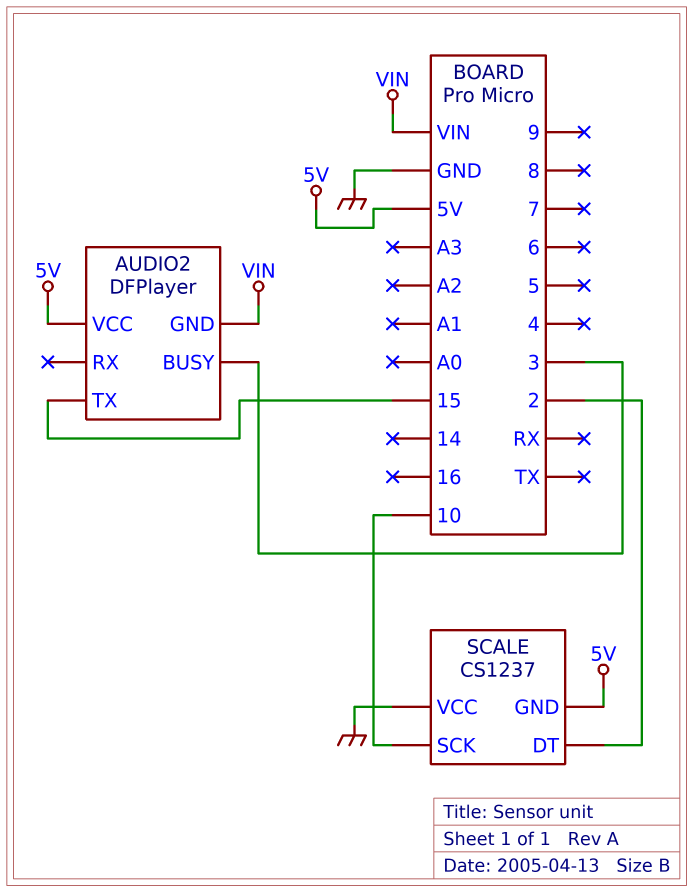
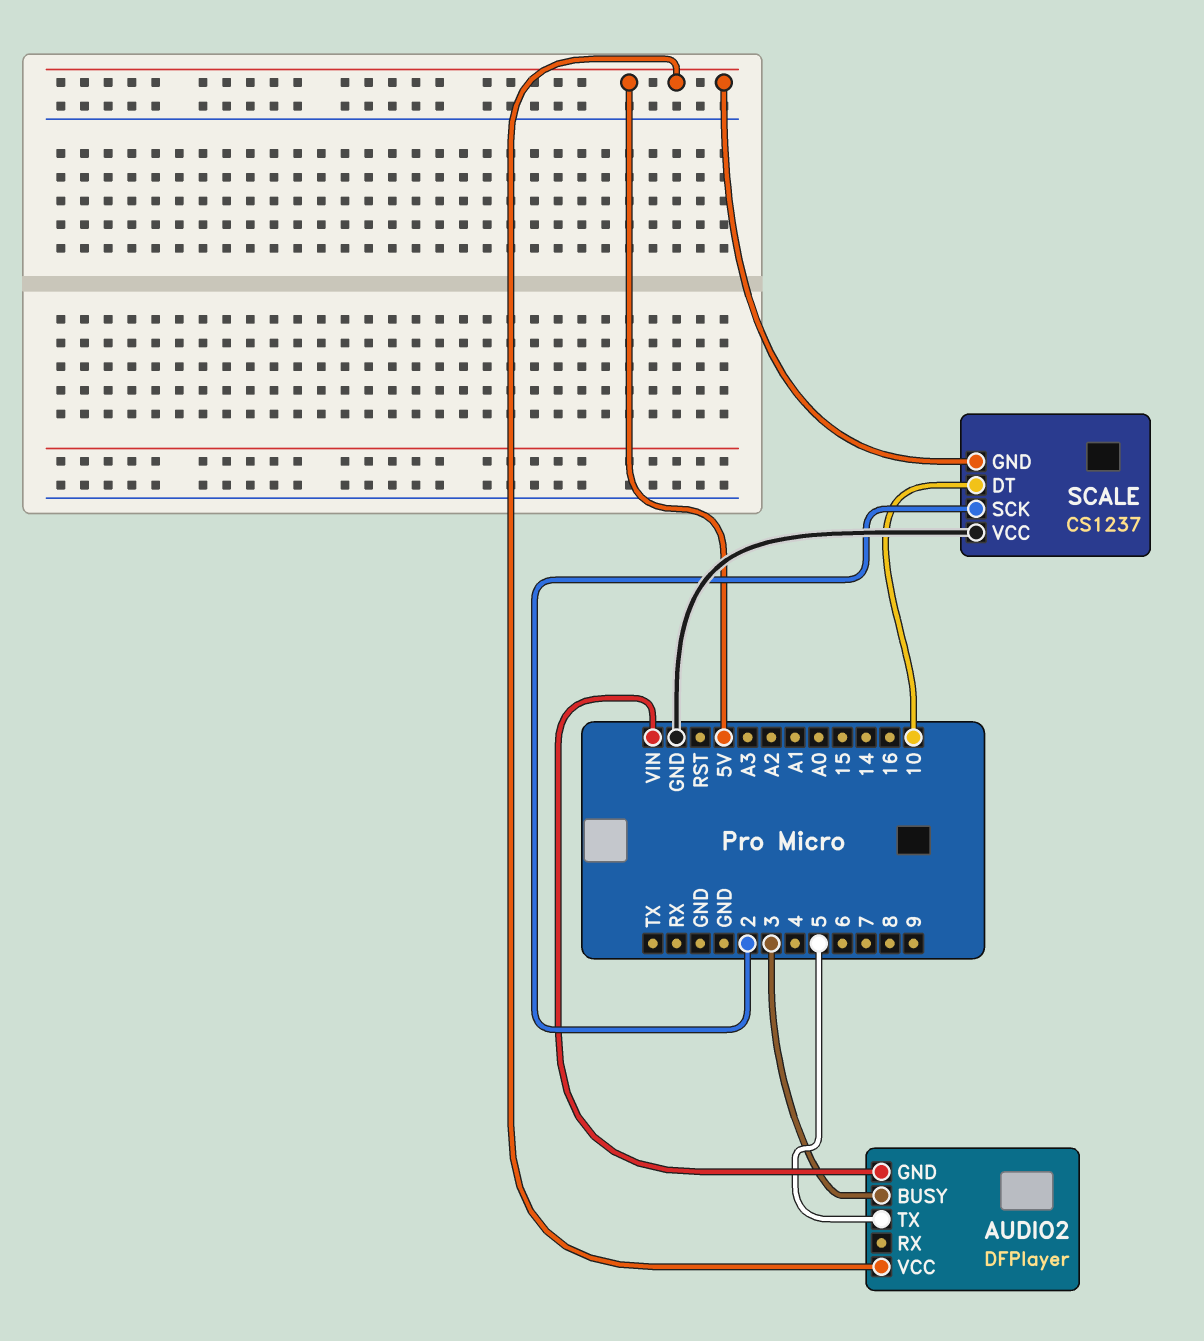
AUDIO2 pin TX: 15 -> 5
SCALE pin DT: 2 -> 10
SCALE pin SCK: 10 -> 2

